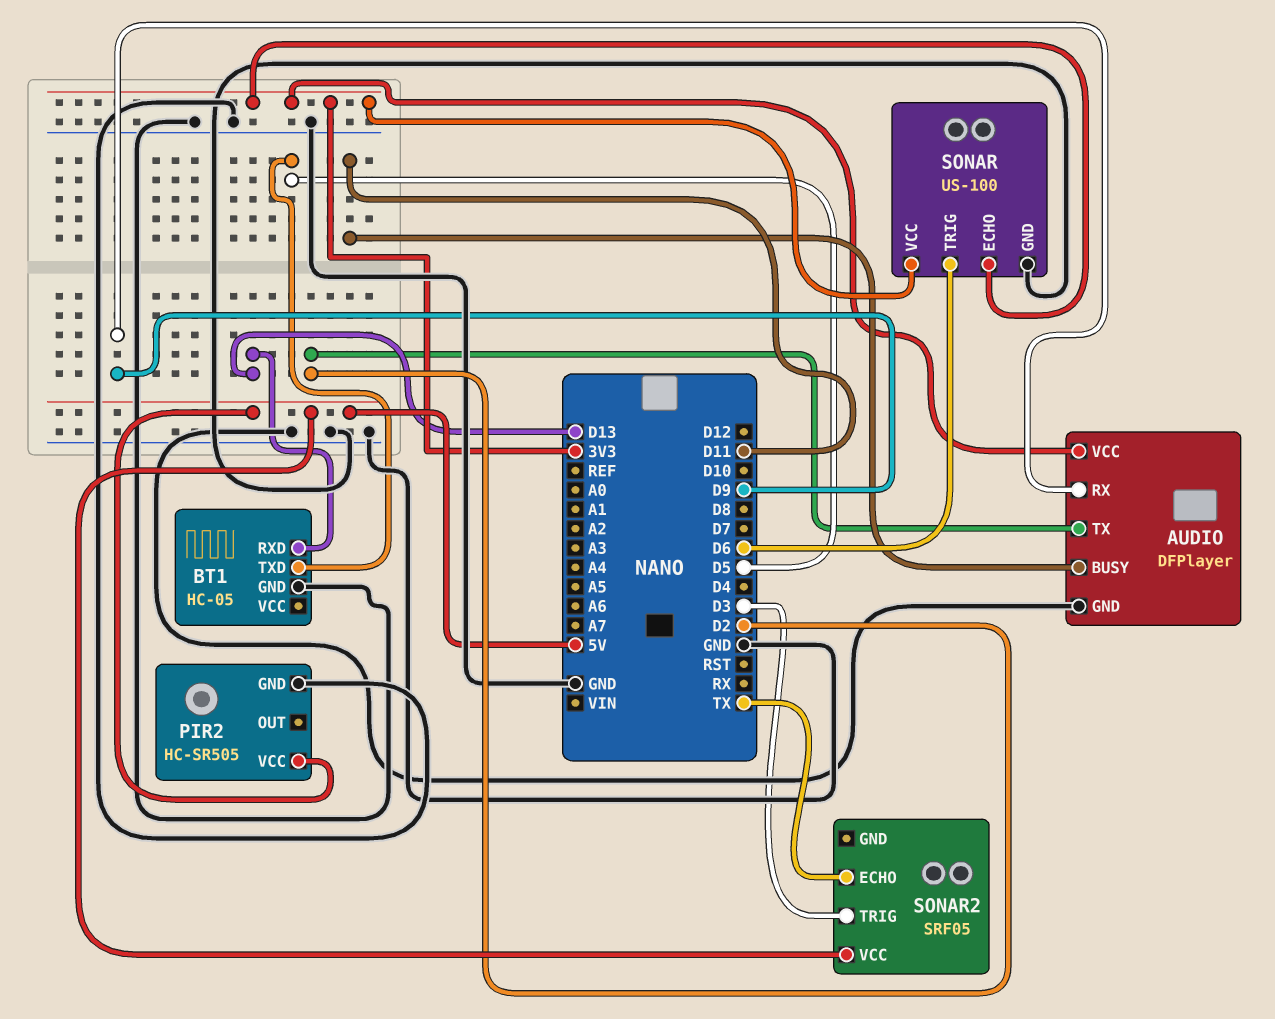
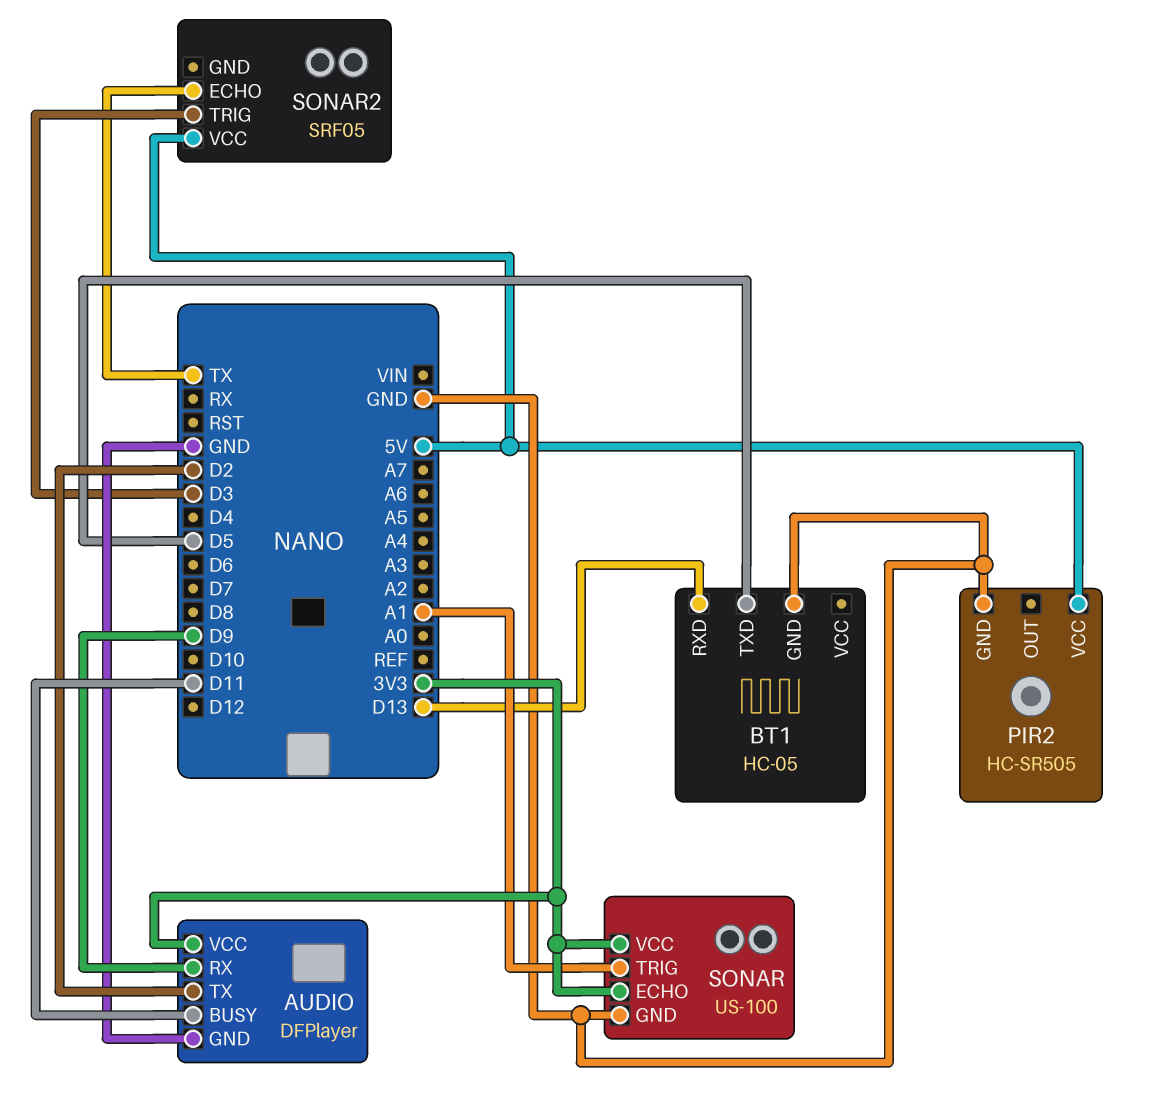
SONAR pin TRIG: D6 -> A1

